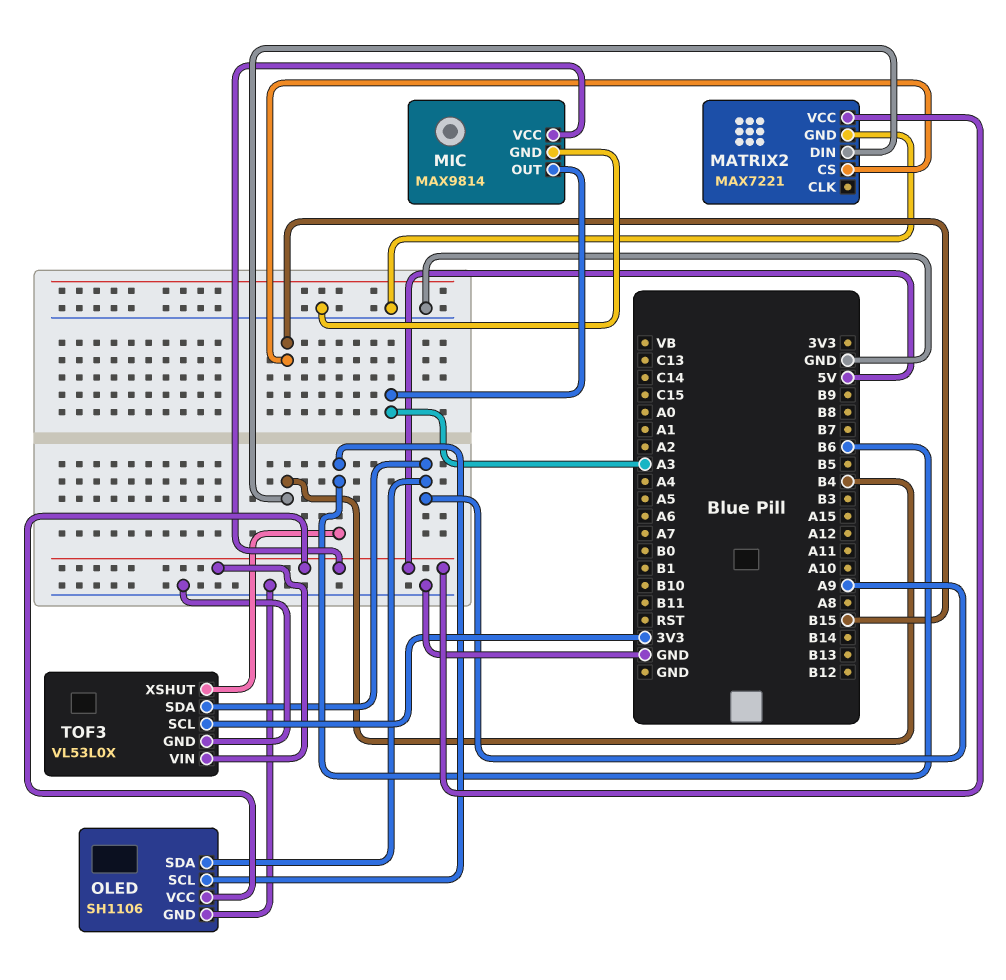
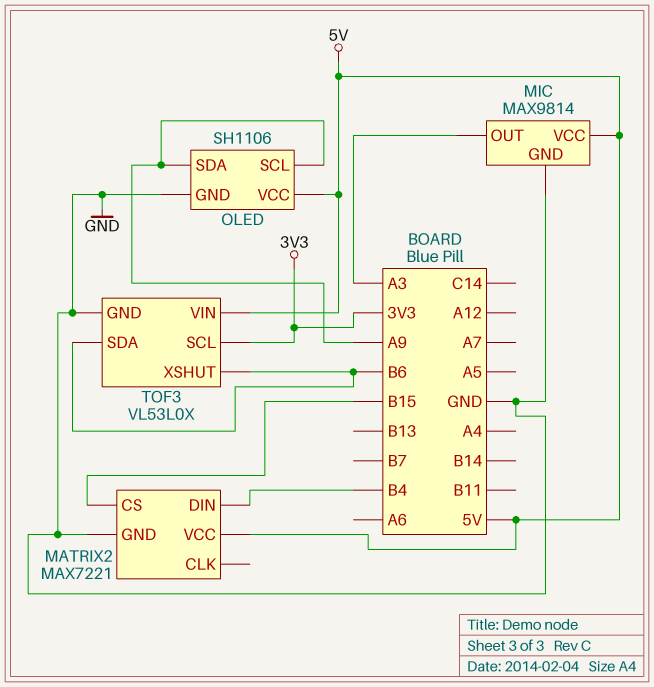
OLED pin SCL: B6 -> A9
TOF3 pin SDA: A9 -> B6

